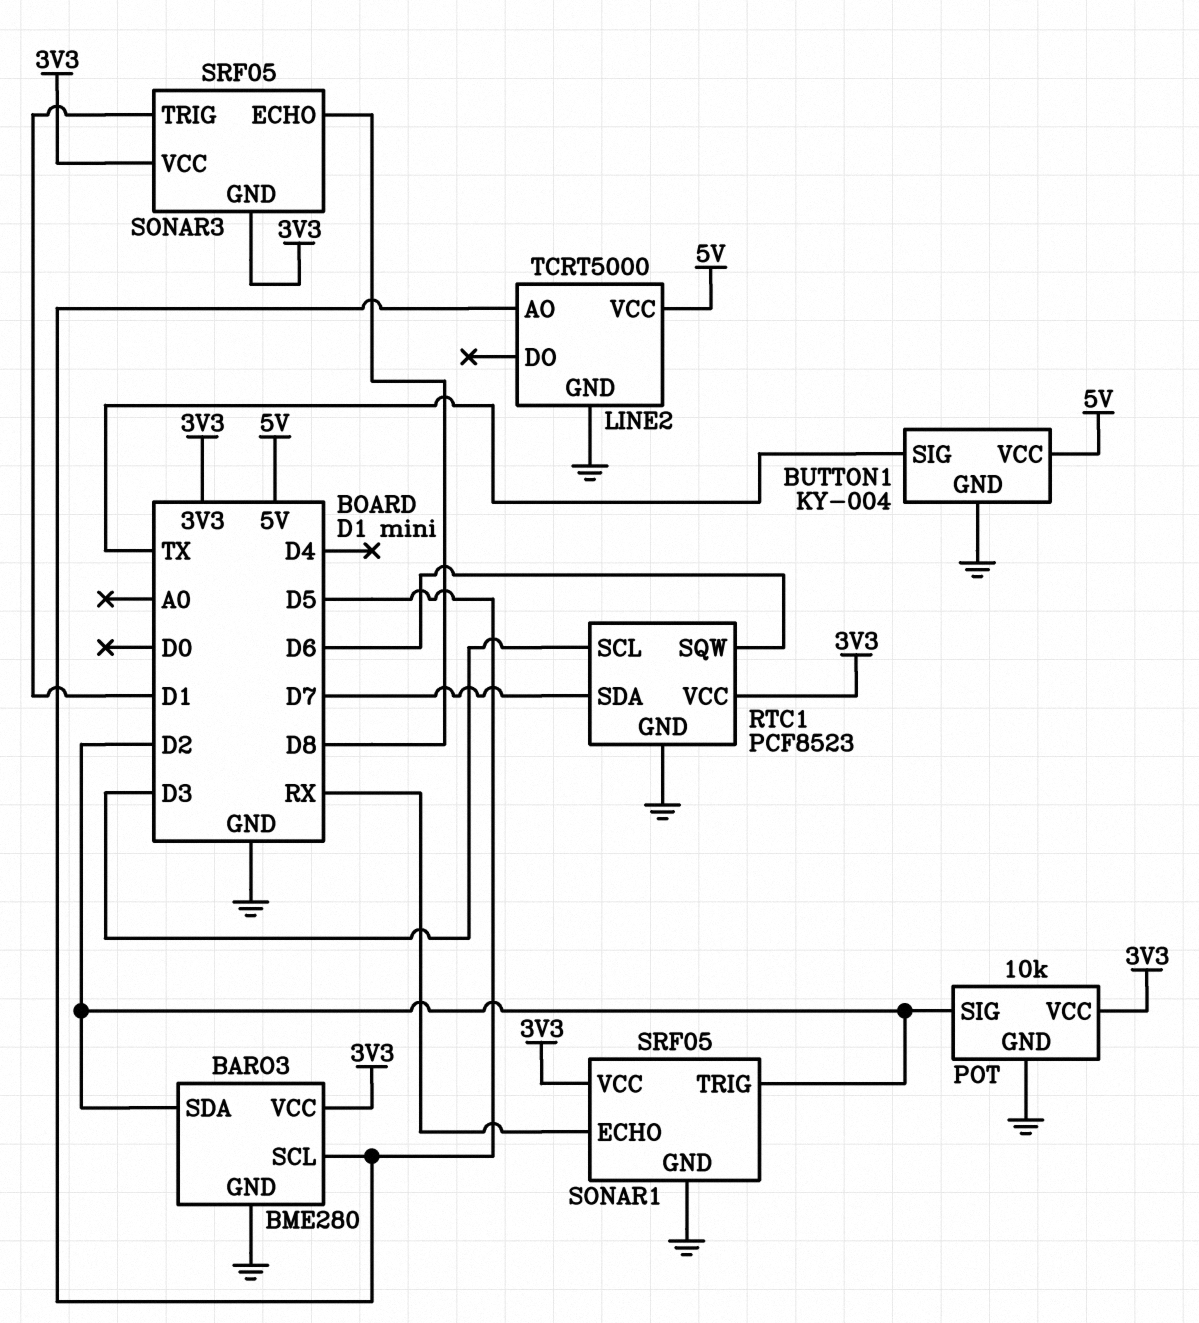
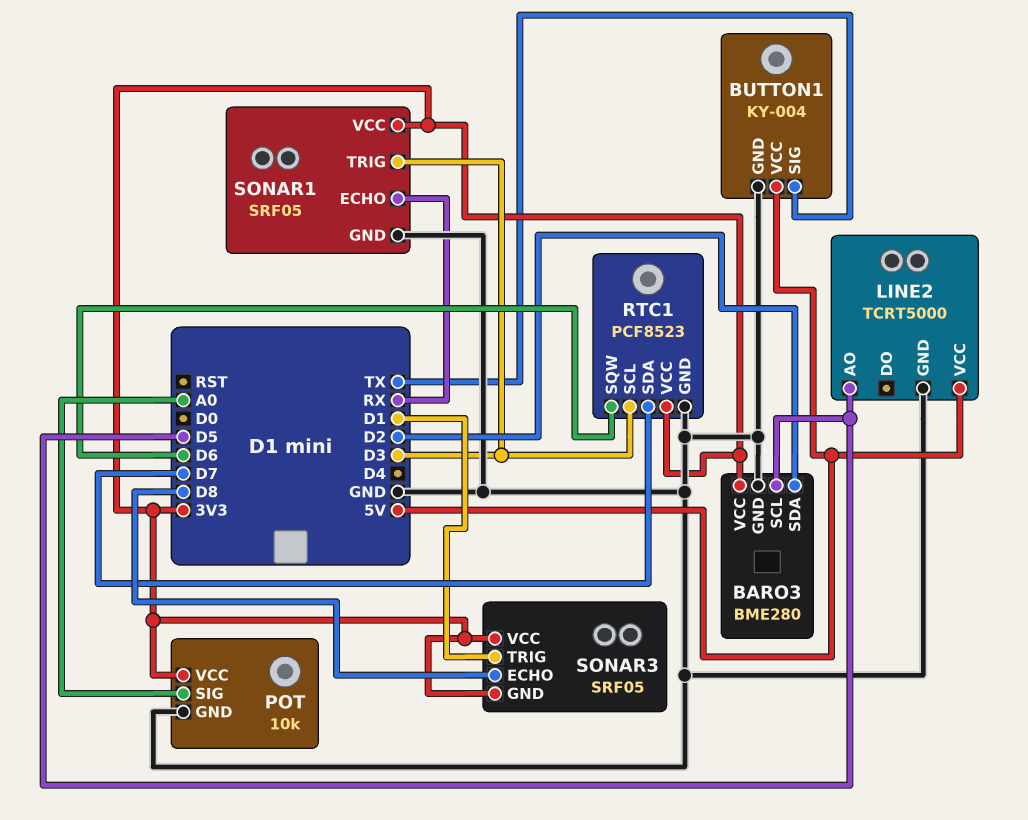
POT pin SIG: D2 -> A0
SONAR1 pin TRIG: D2 -> D3

